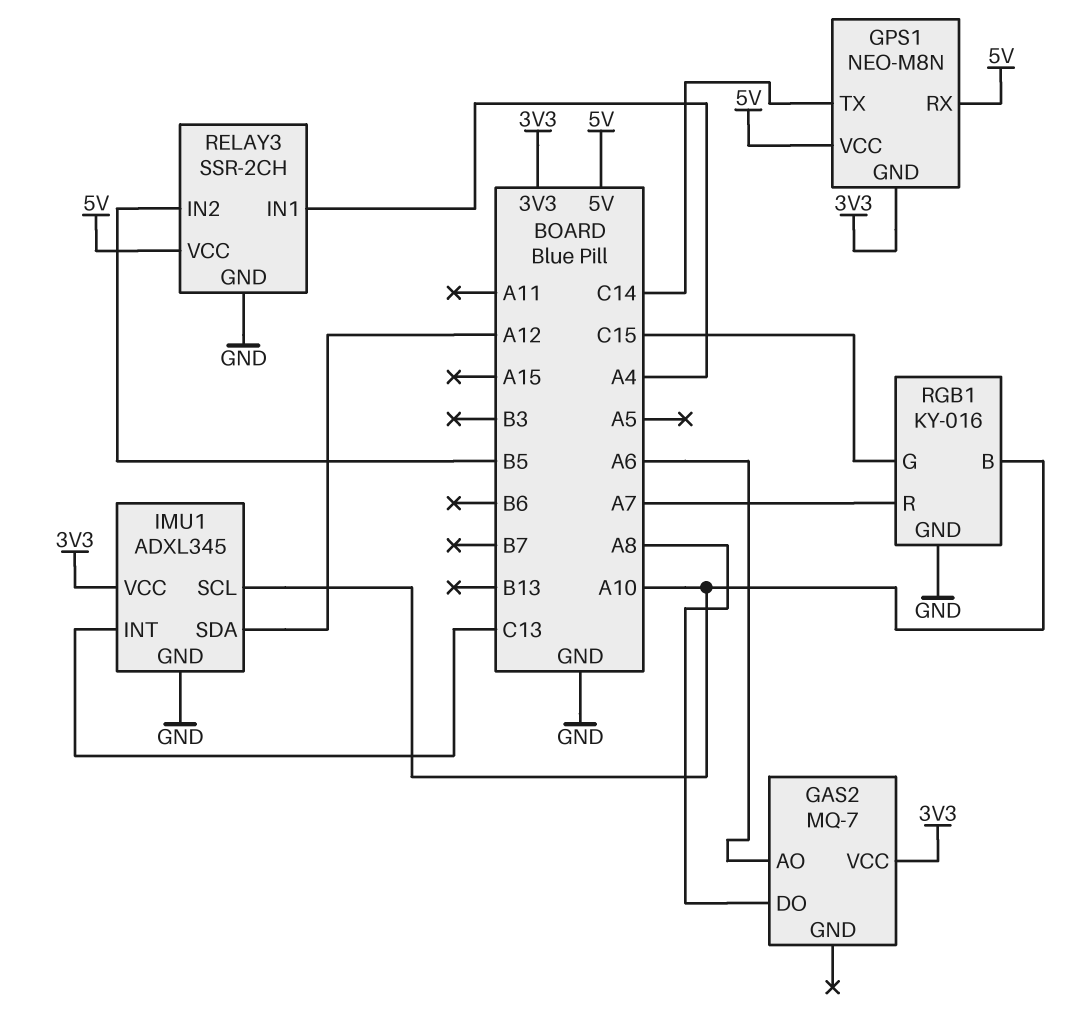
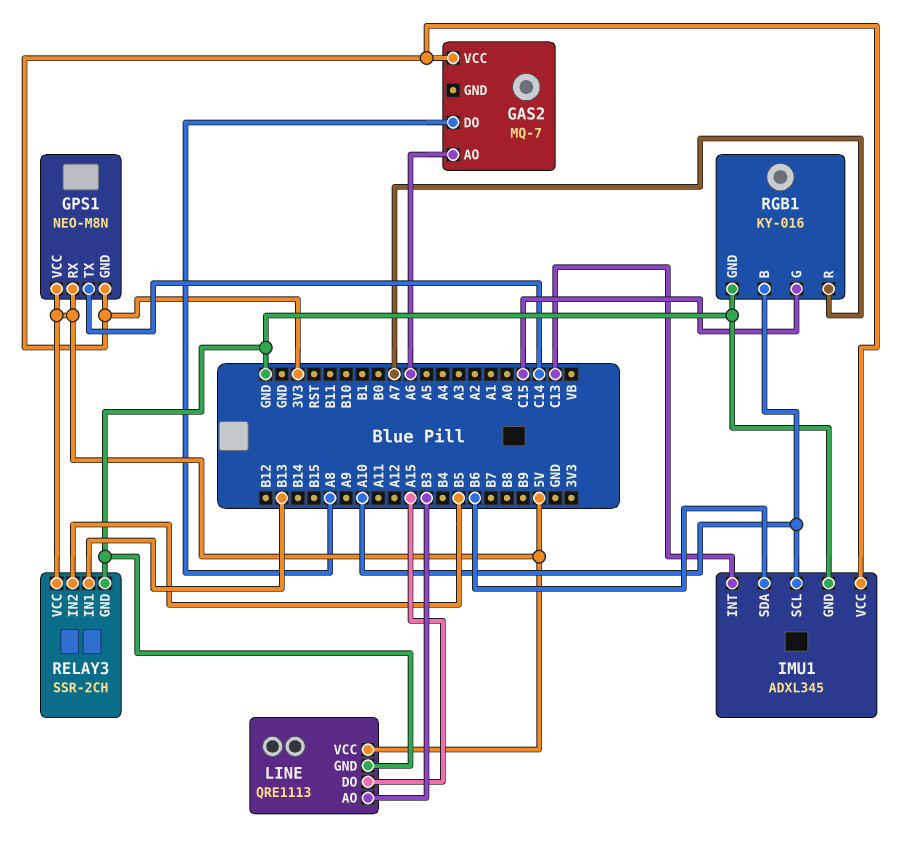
IMU1 pin SDA: A12 -> B6
LINE: none -> QRE1113
LINE pin AO: none -> B3
LINE pin DO: none -> A15
LINE pin GND: none -> GND
LINE pin VCC: none -> 5V
RELAY3 pin IN1: A4 -> B13

